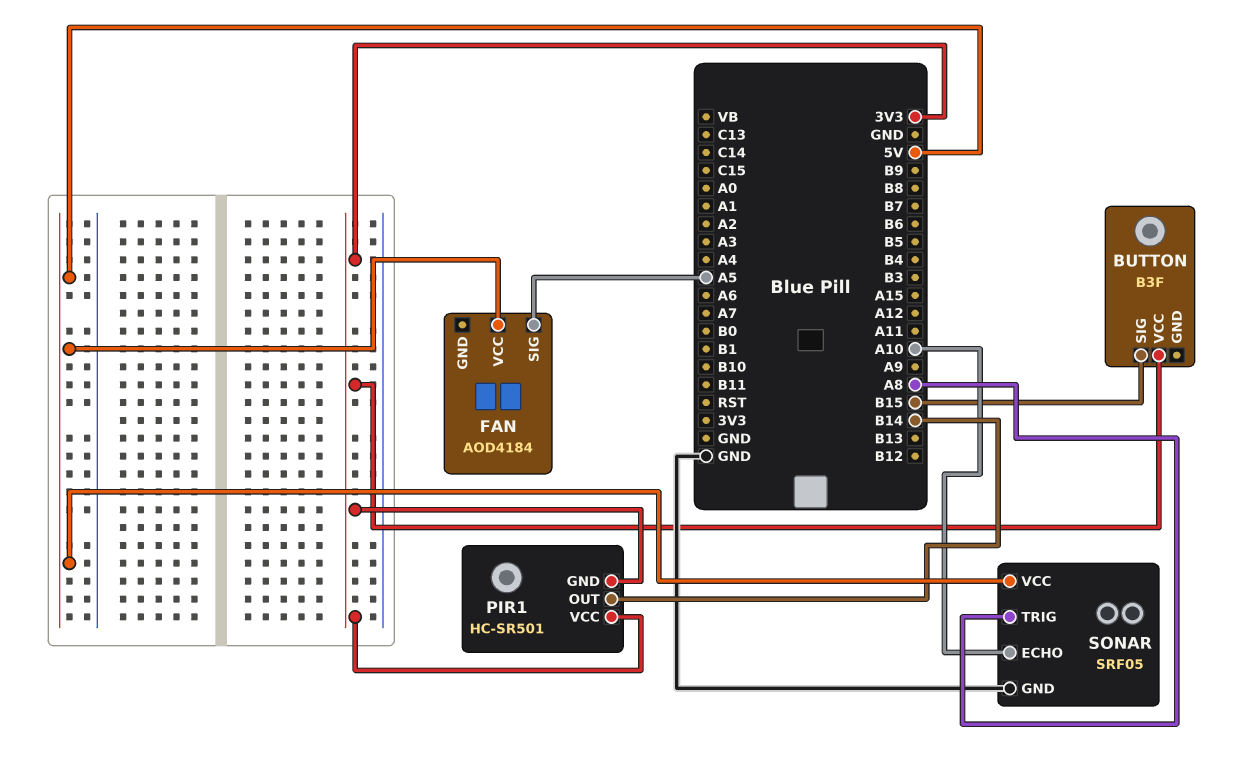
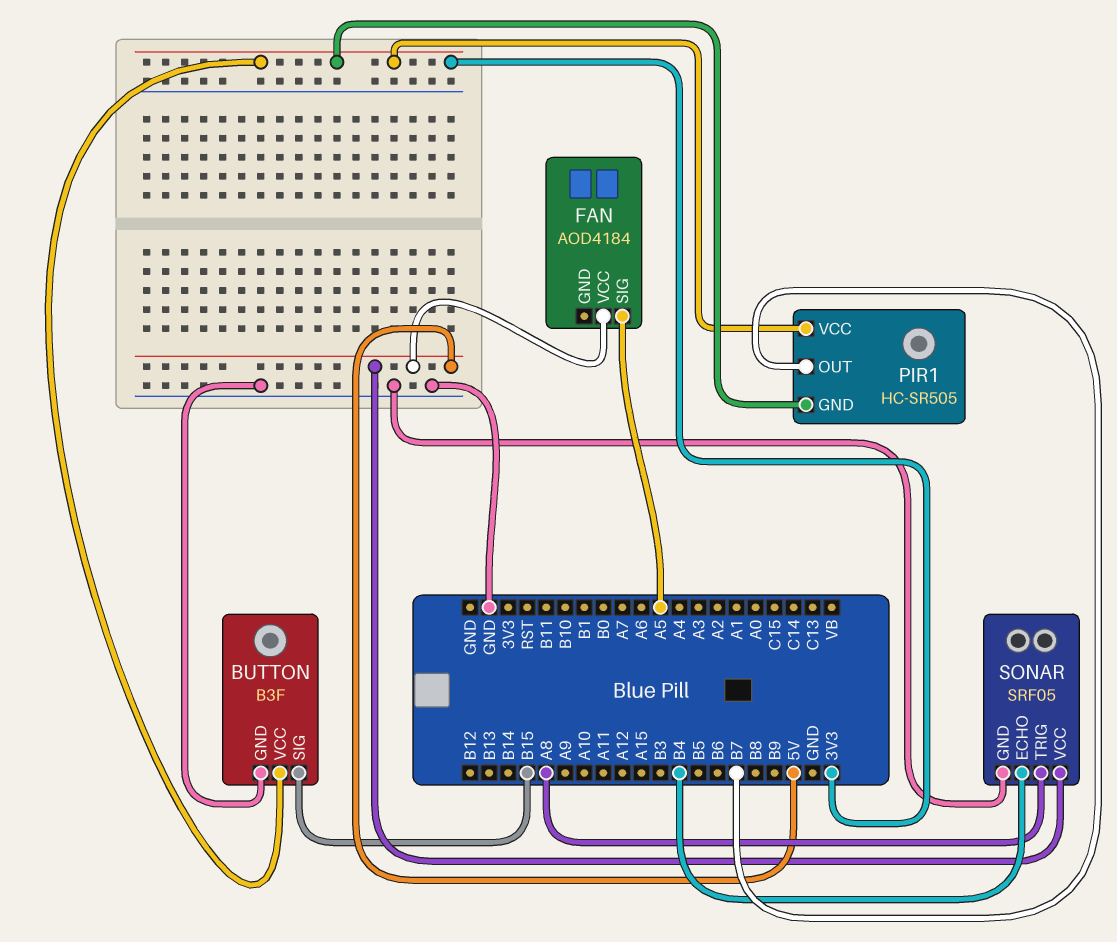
BUTTON pin GND: none -> GND
PIR1: HC-SR501 -> HC-SR505
PIR1 pin OUT: B14 -> B7
SONAR pin ECHO: A10 -> B4

